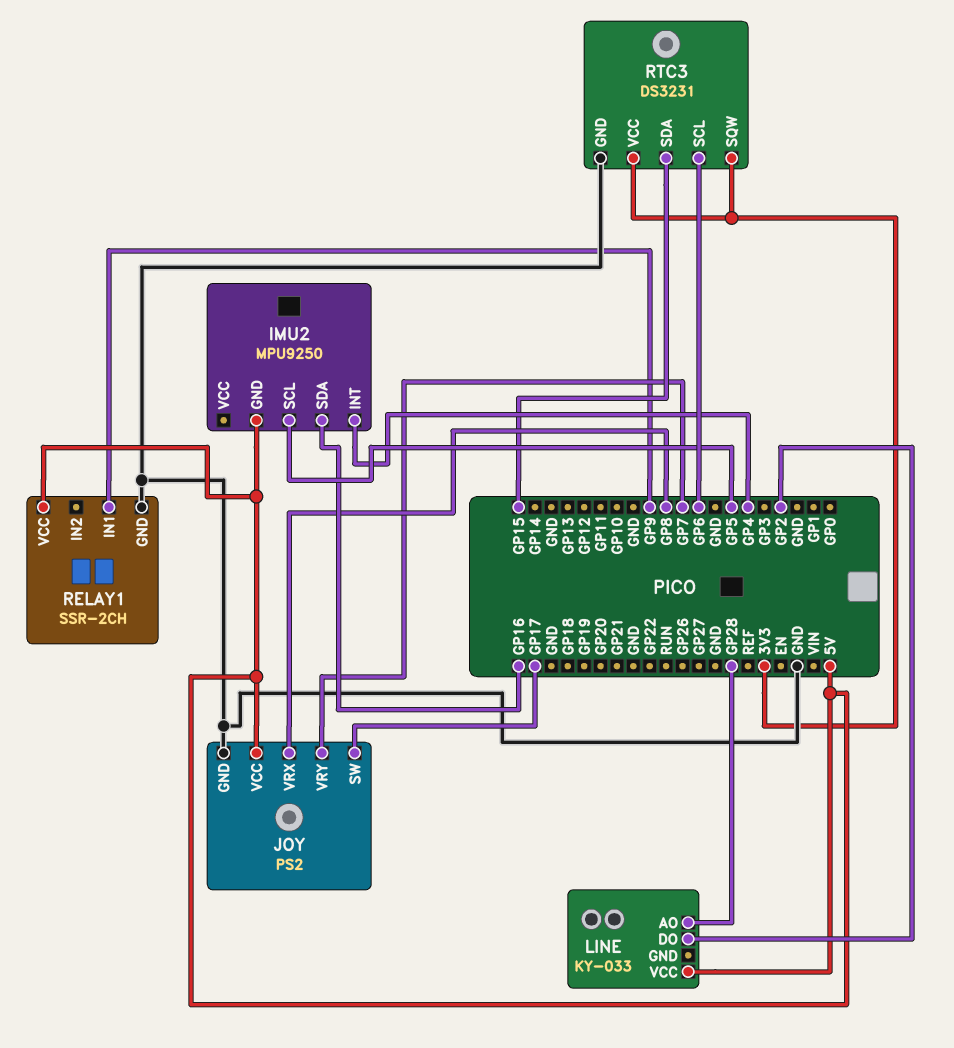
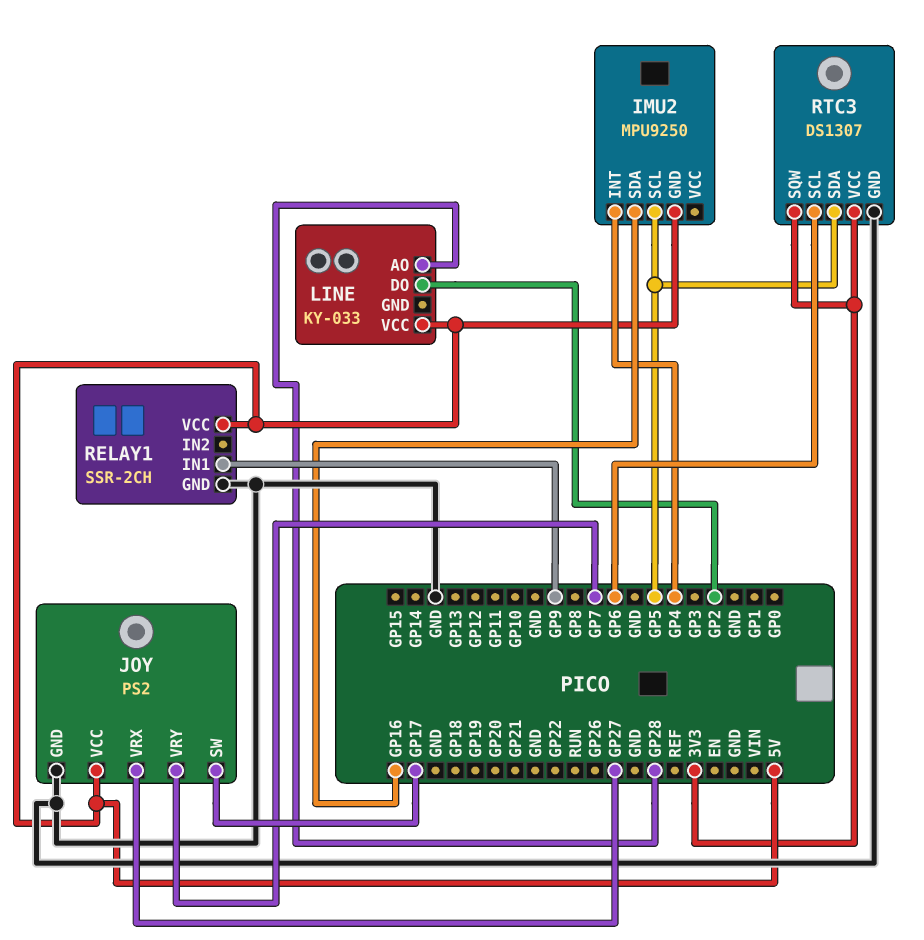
JOY pin VRX: GP8 -> GP27
RTC3: DS3231 -> DS1307
RTC3 pin SDA: GP15 -> GP5

